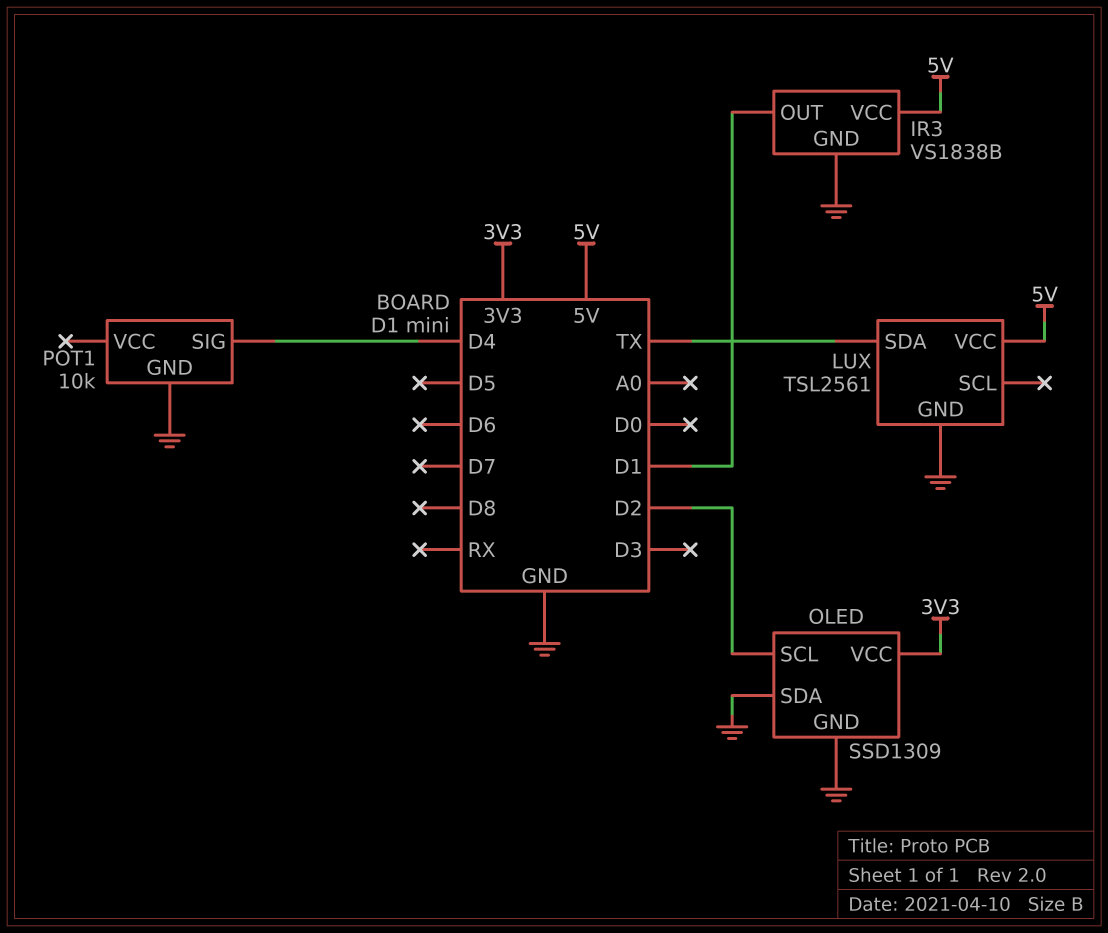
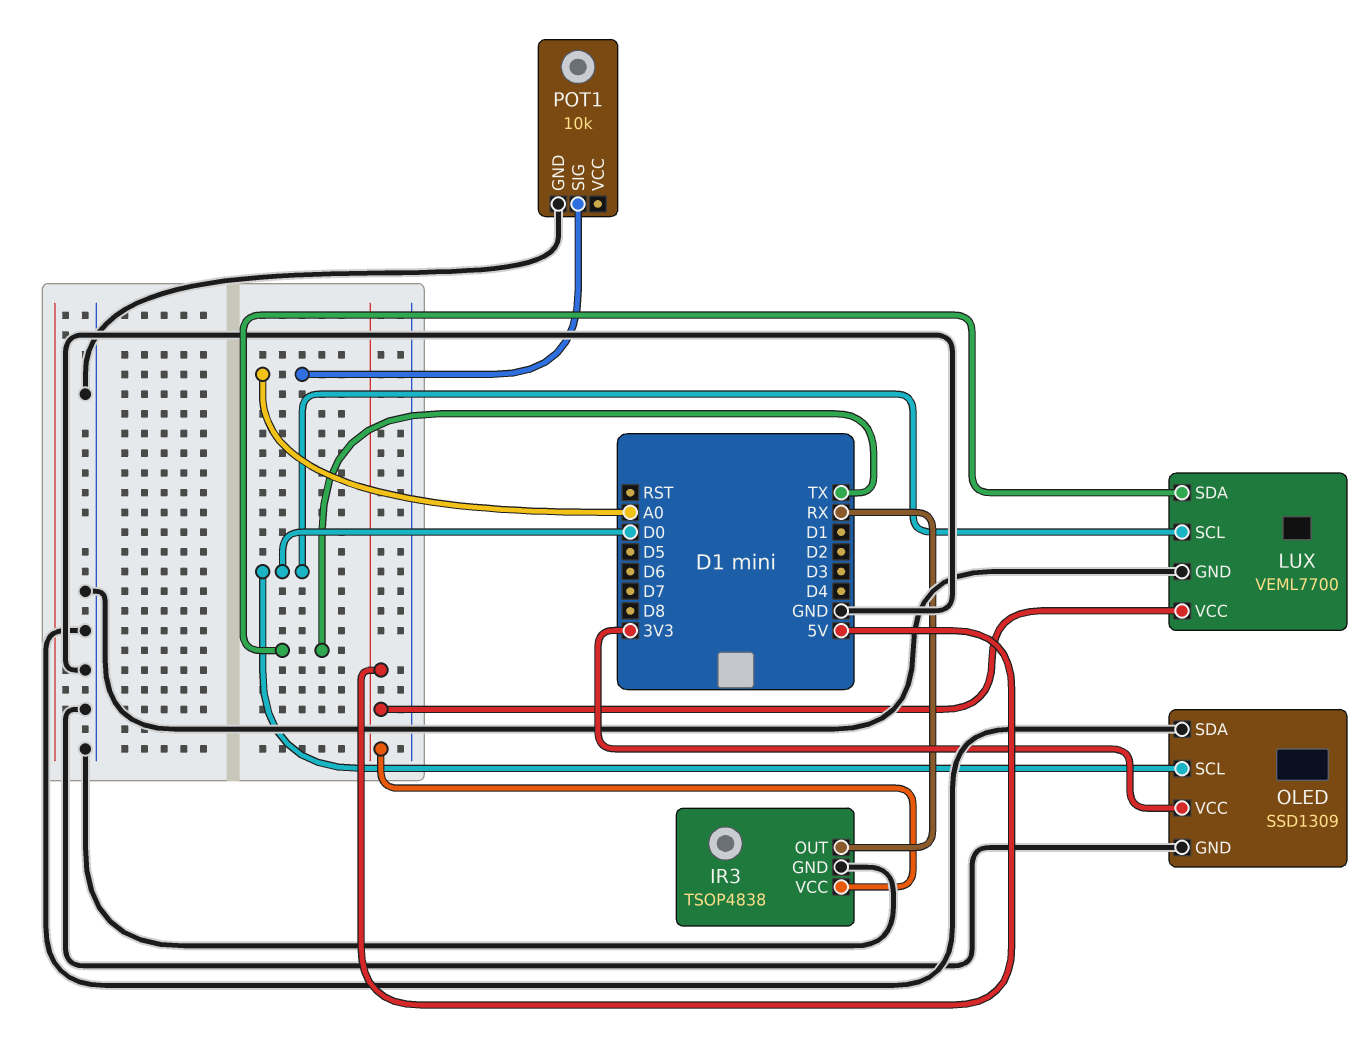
IR3: VS1838B -> TSOP4838
IR3 pin OUT: D1 -> RX
LUX: TSL2561 -> VEML7700
LUX pin SCL: none -> D0
OLED pin SCL: D2 -> D0
POT1 pin SIG: D4 -> A0

